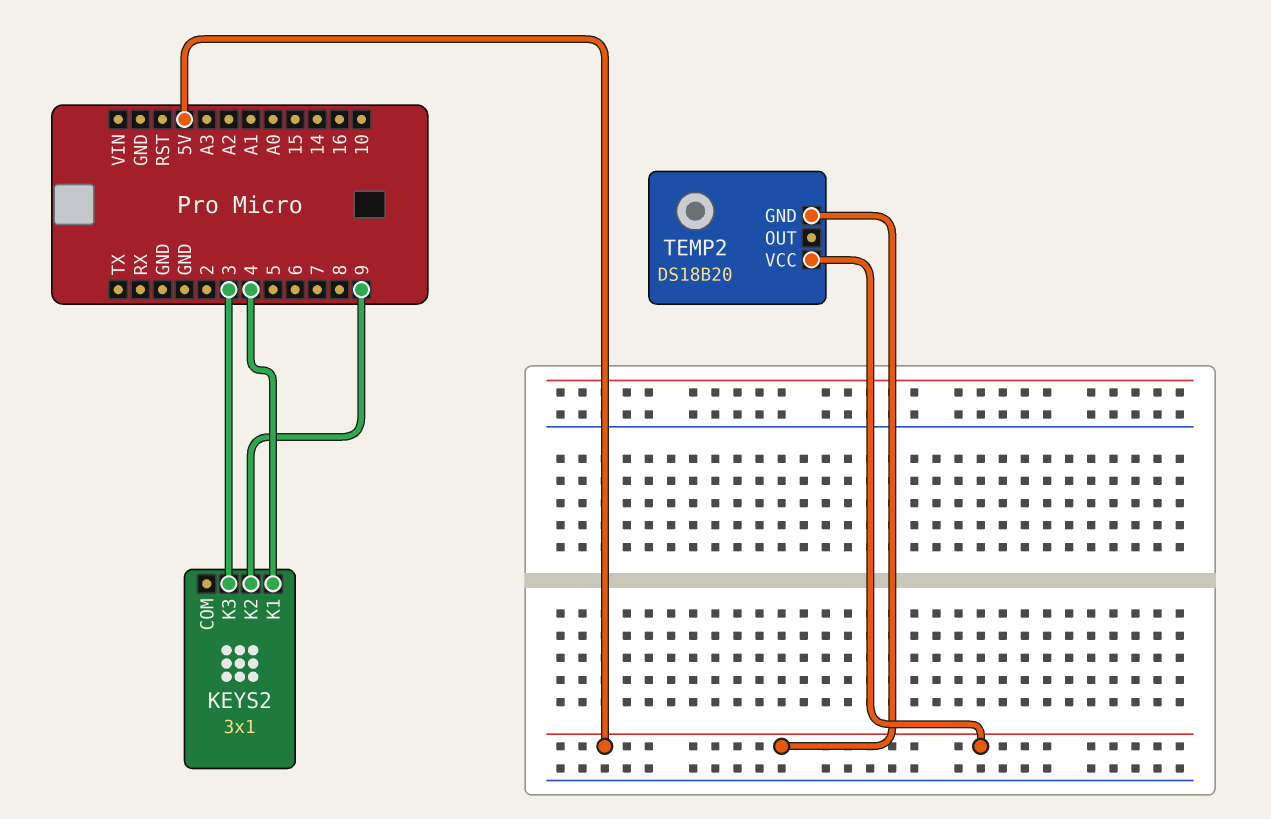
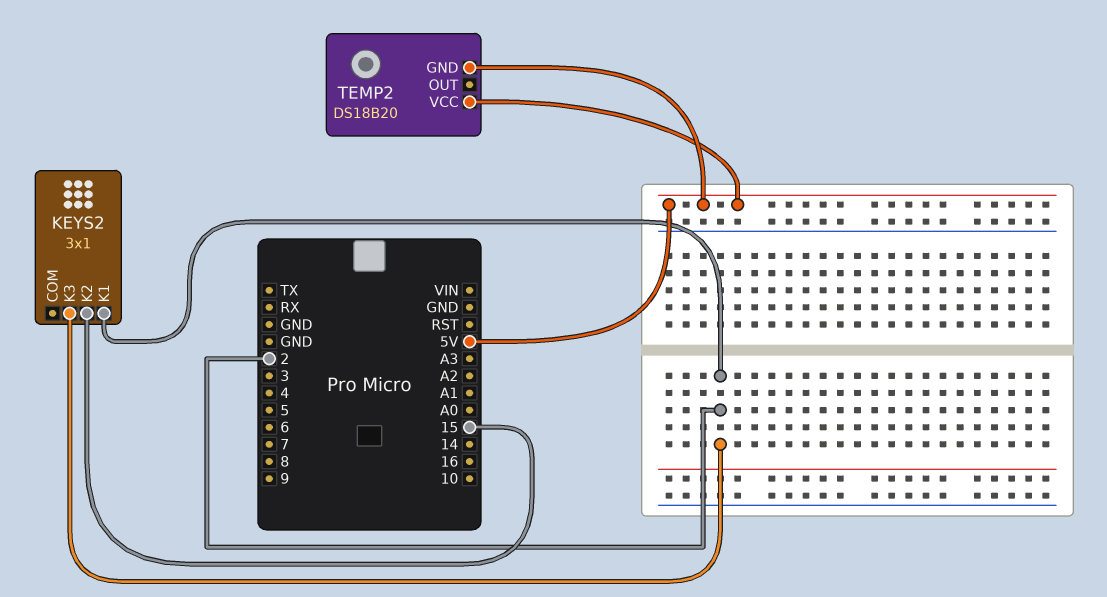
KEYS2 pin K1: 4 -> 2
KEYS2 pin K2: 9 -> 15
KEYS2 pin K3: 3 -> 2

